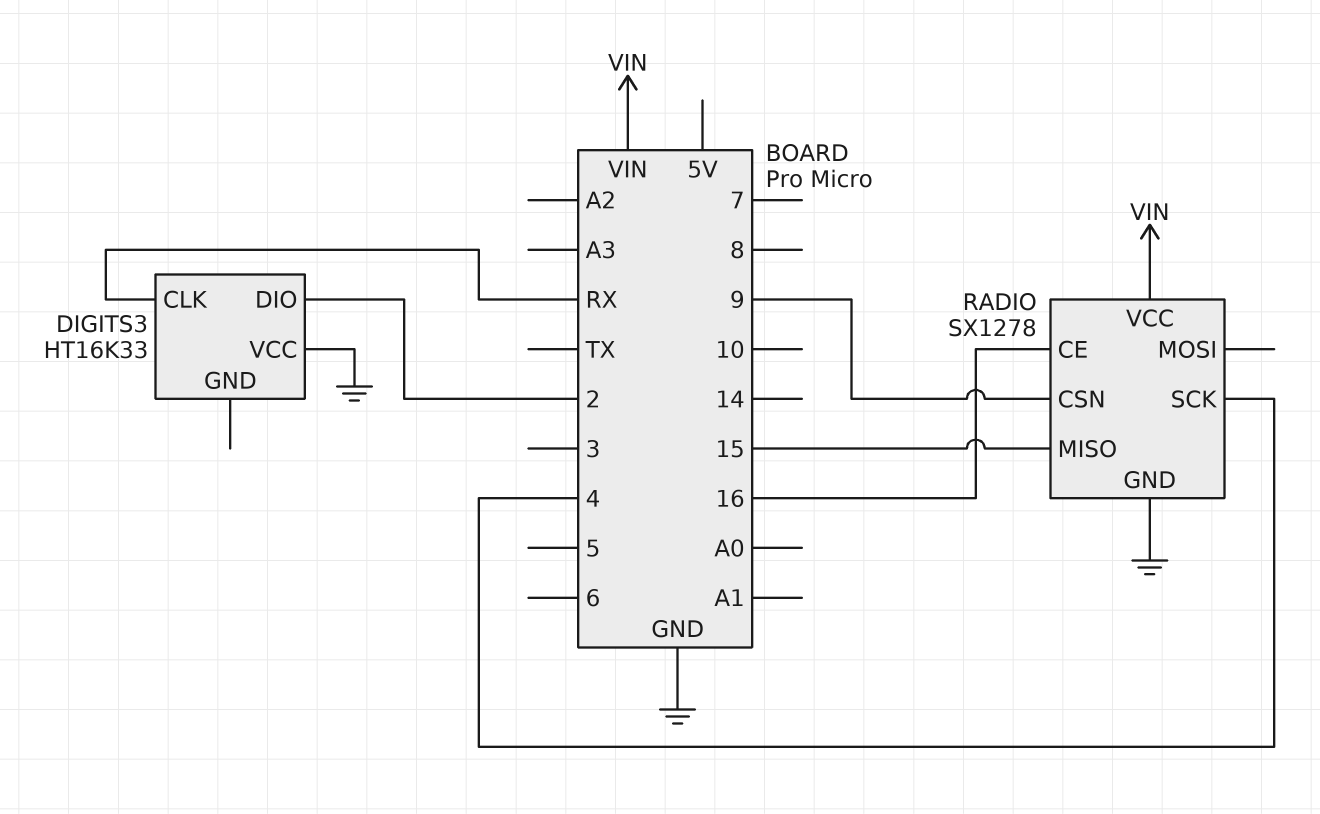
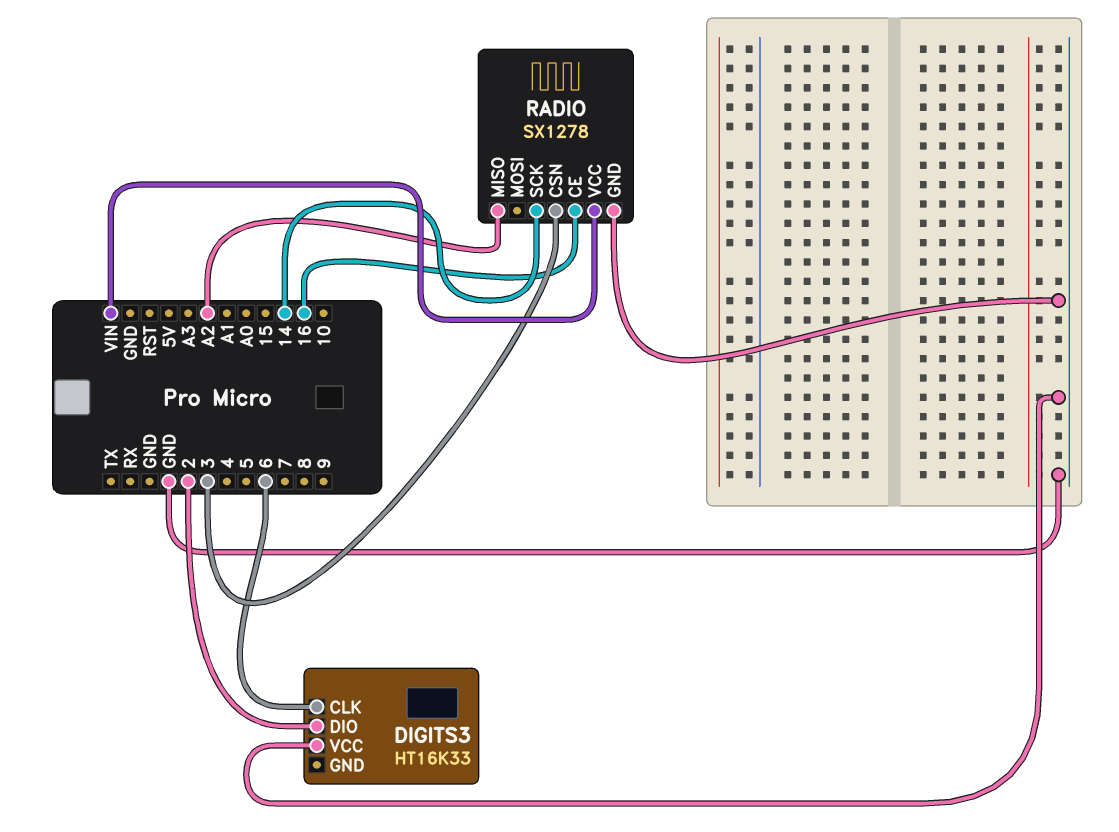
DIGITS3 pin CLK: RX -> 6
RADIO pin CSN: 9 -> 3
RADIO pin MISO: 15 -> A2
RADIO pin SCK: 4 -> 14

